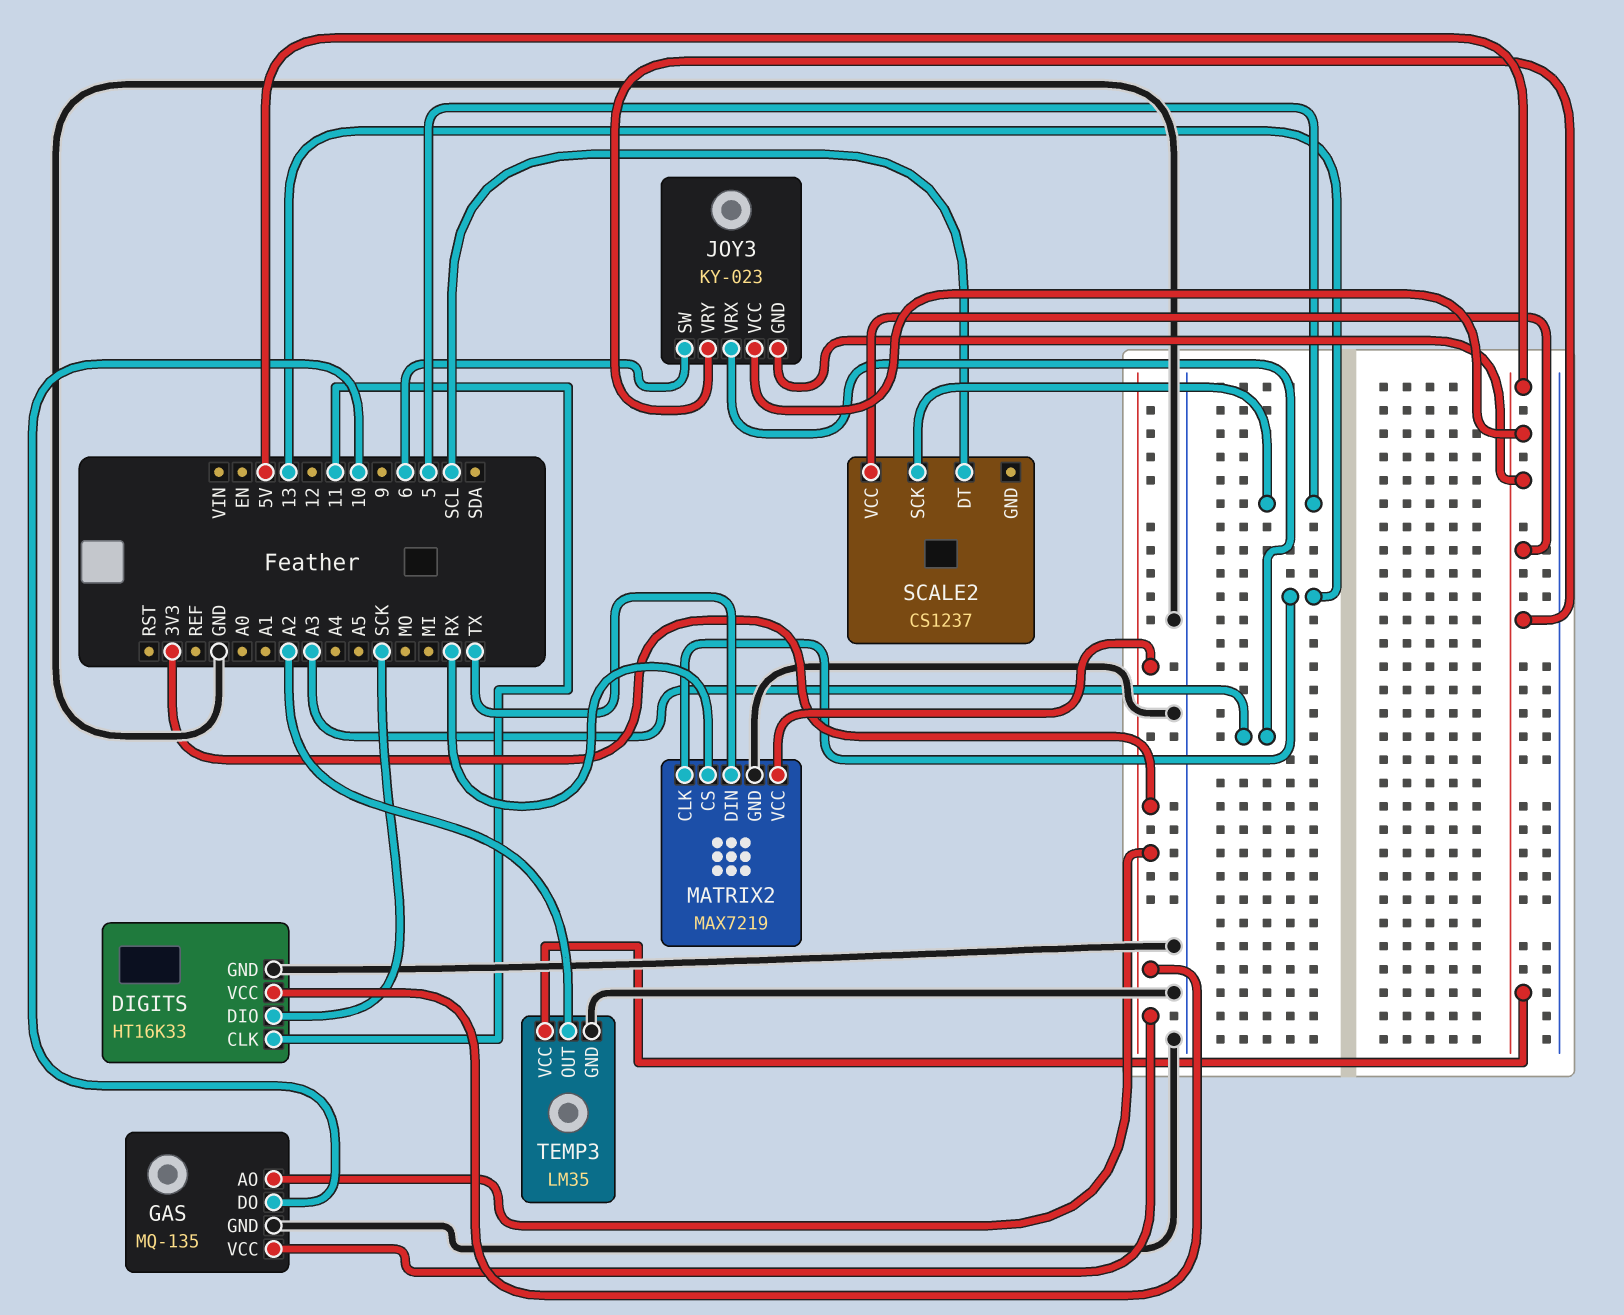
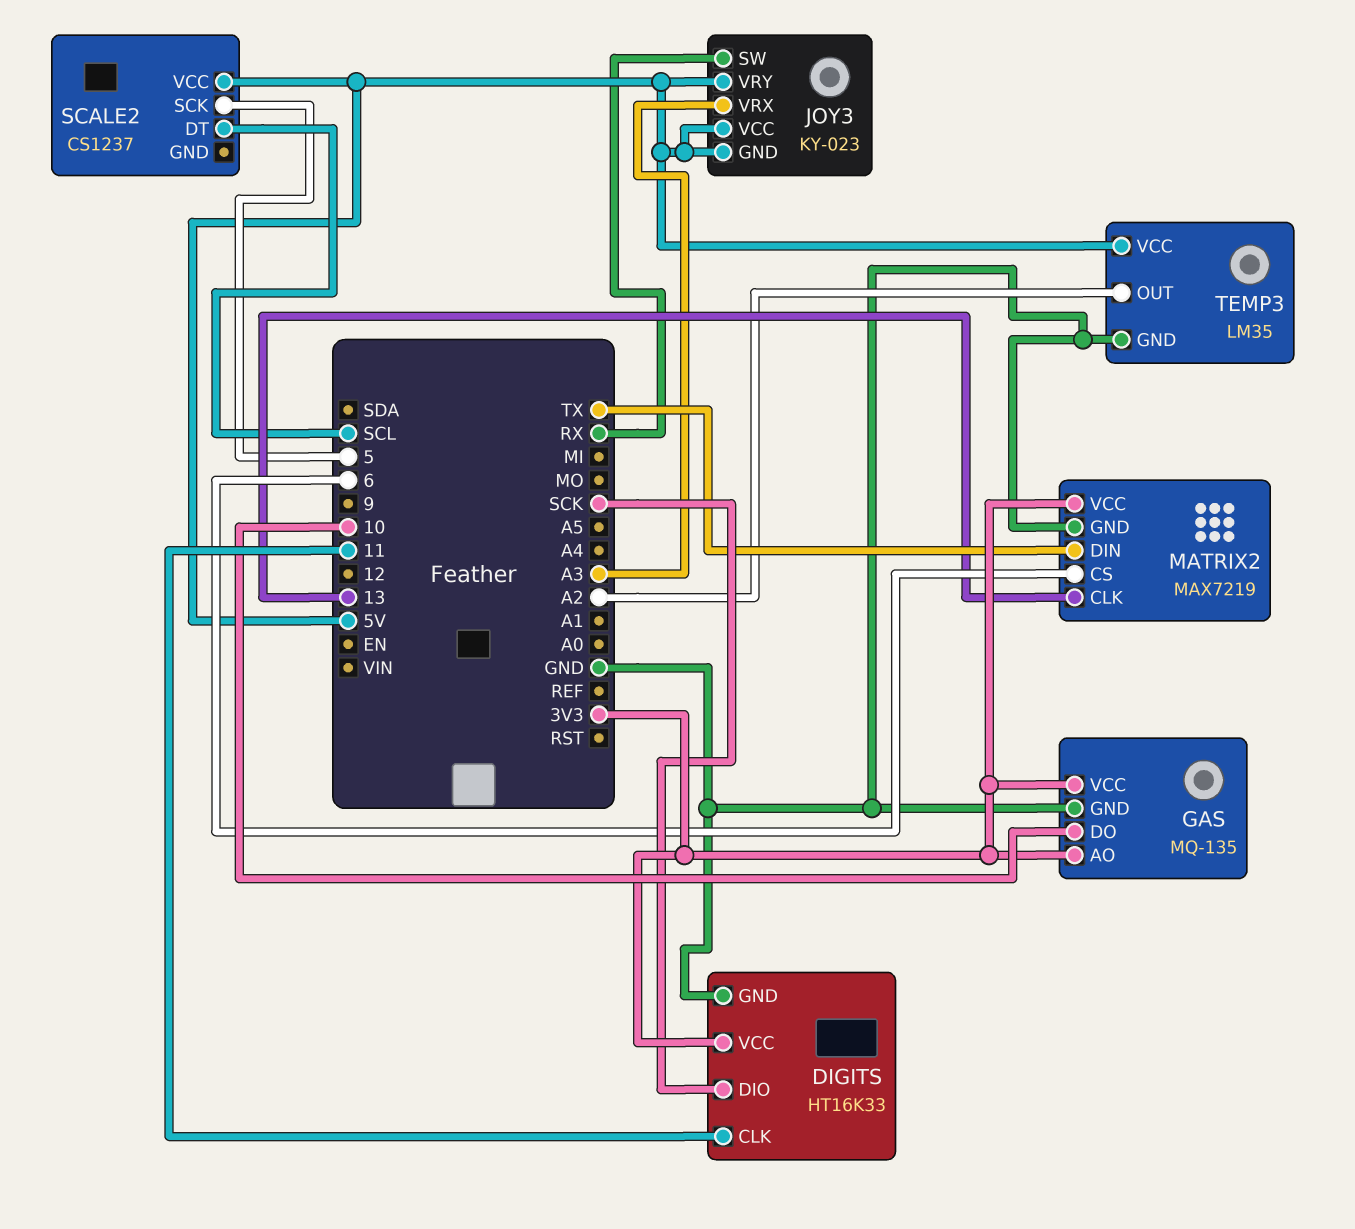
JOY3 pin SW: 6 -> RX
MATRIX2 pin CS: RX -> 6

